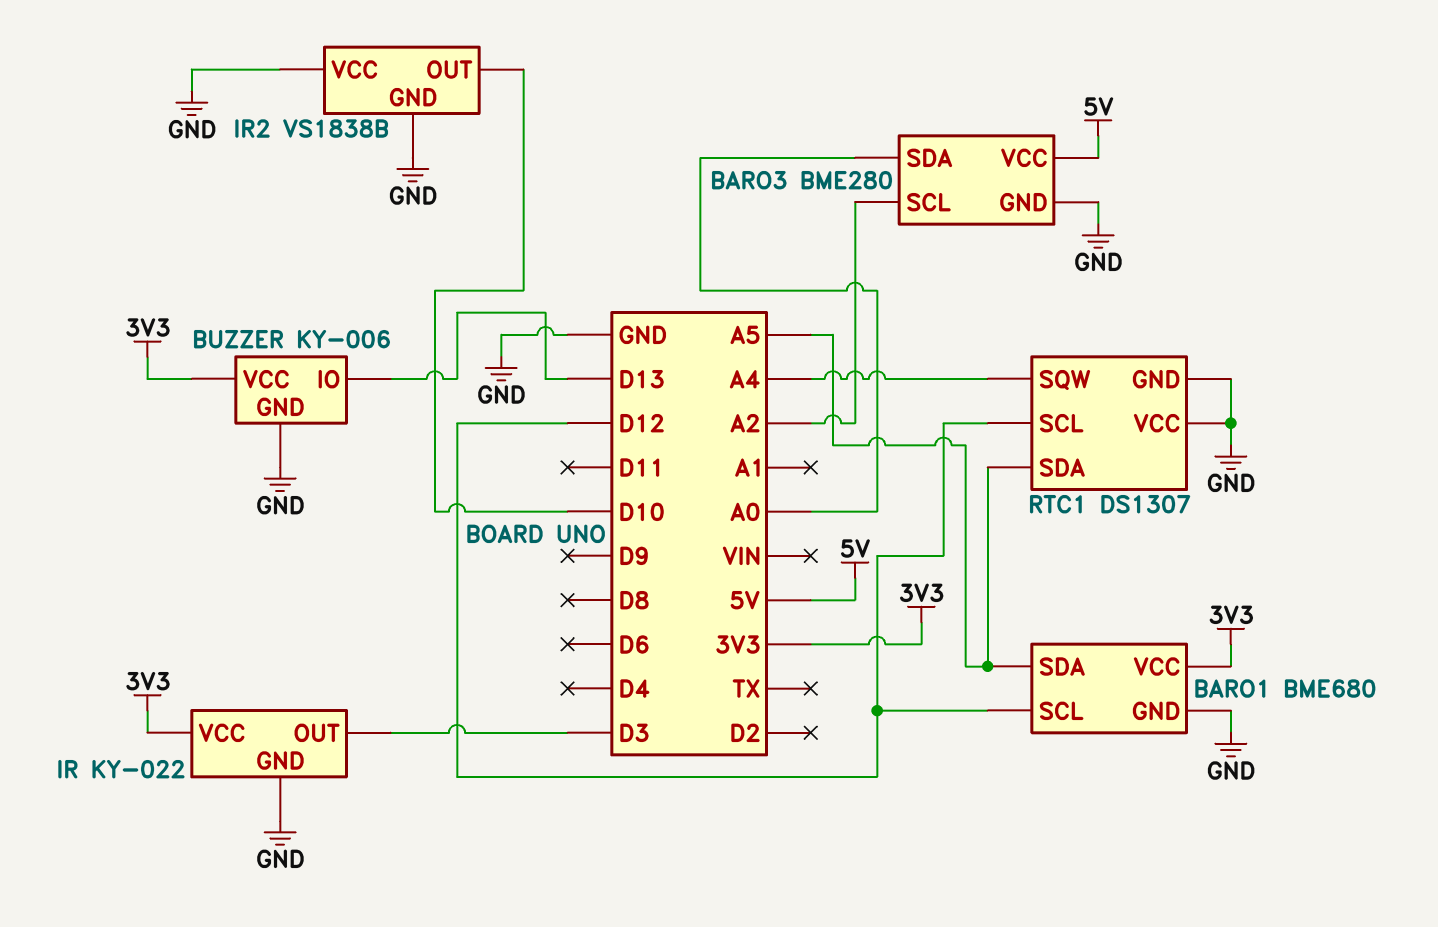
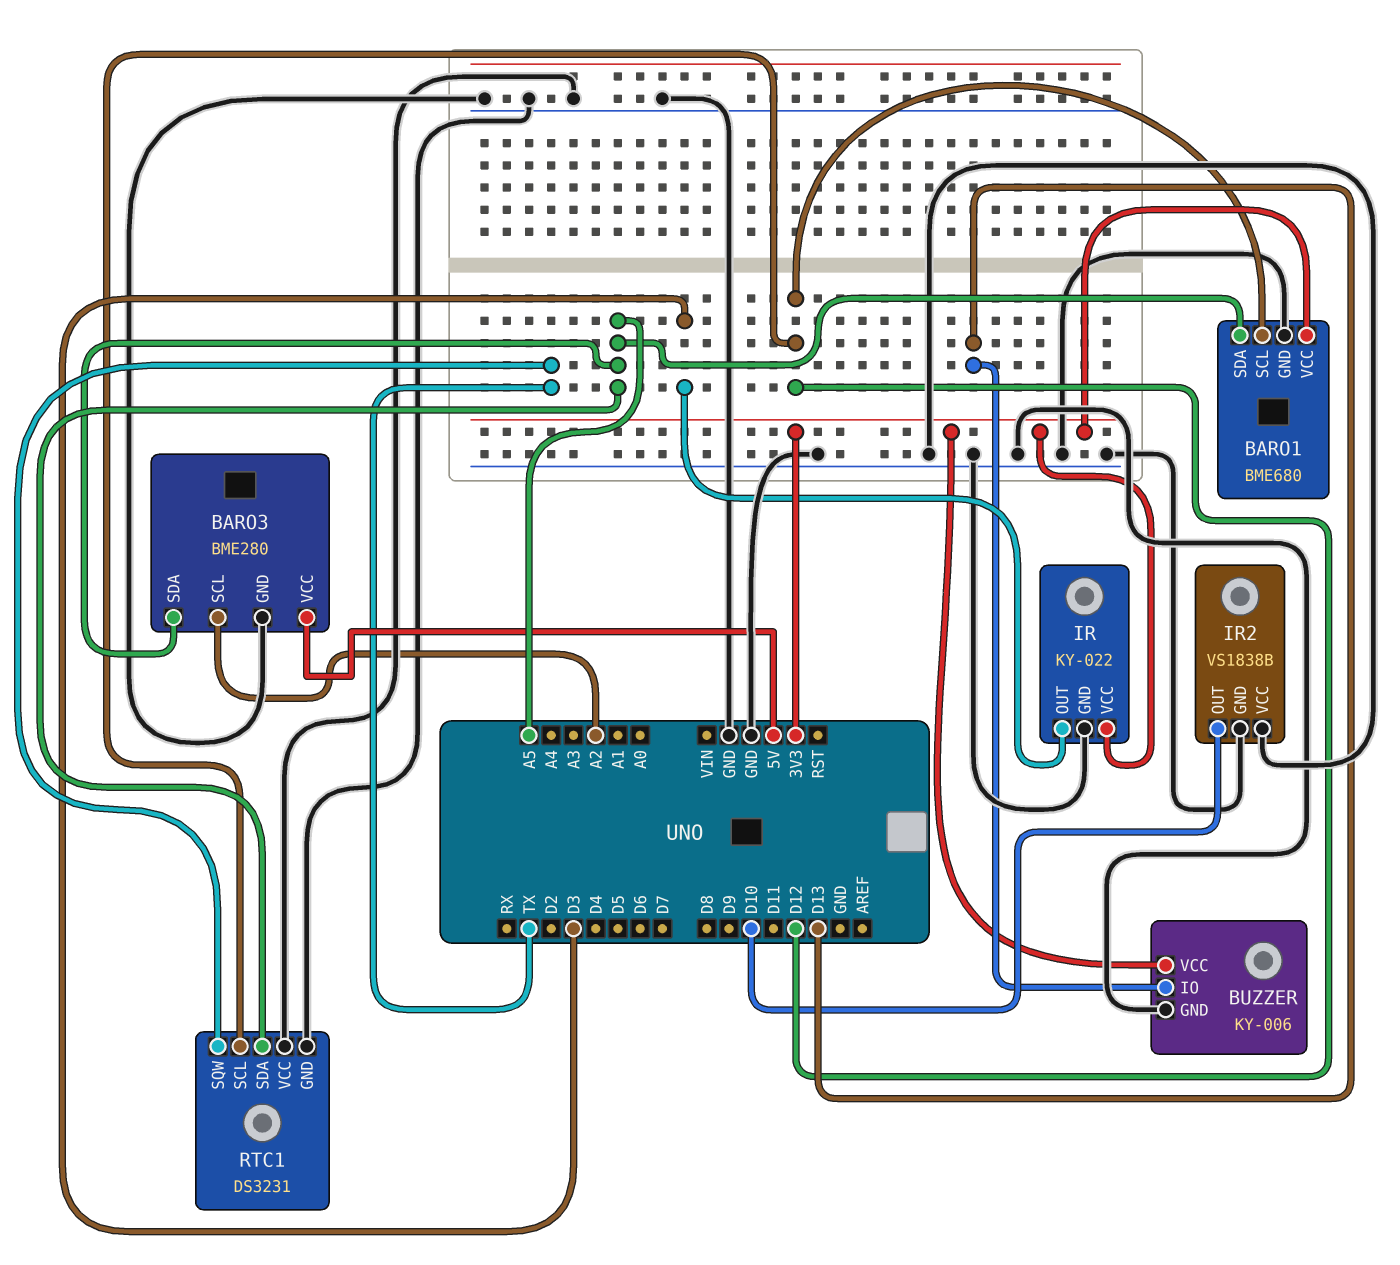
BARO3 pin SDA: A0 -> A5
RTC1: DS1307 -> DS3231
RTC1 pin SQW: A4 -> TX

